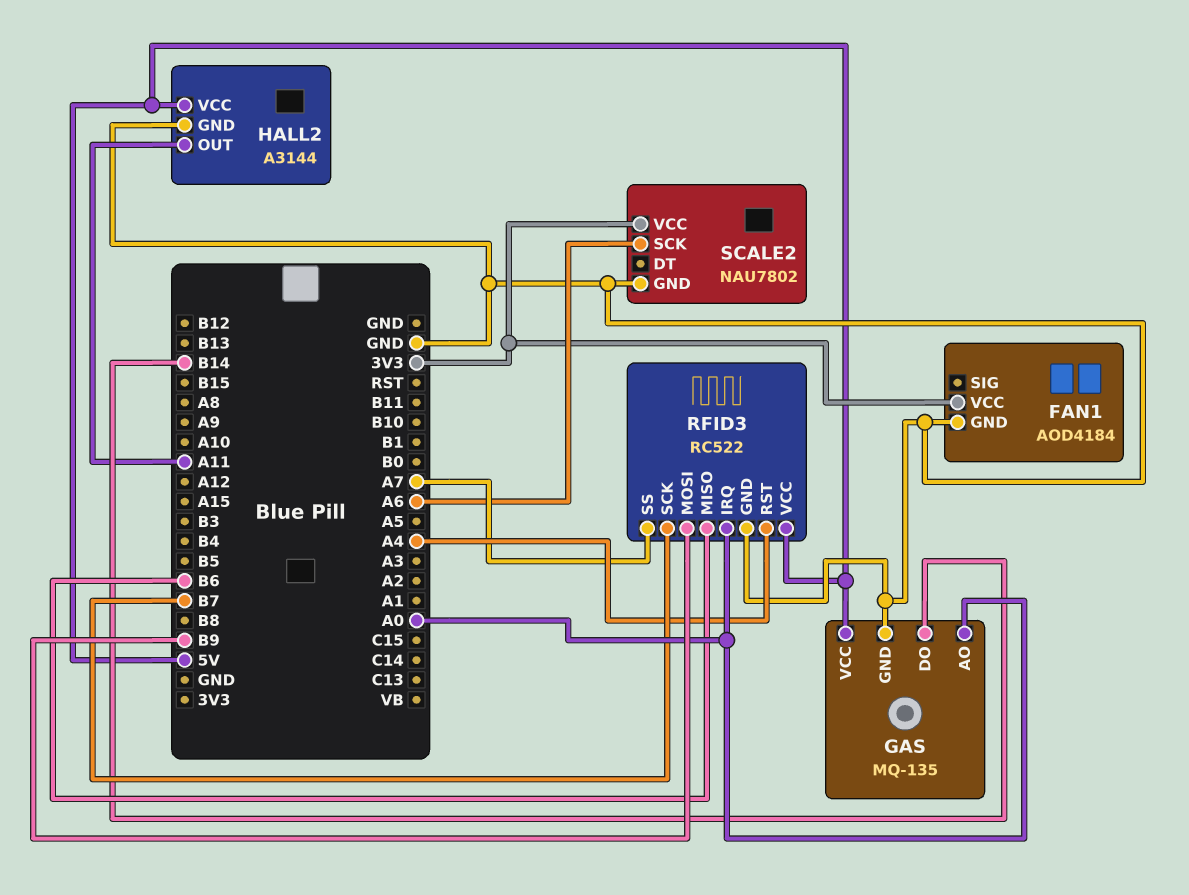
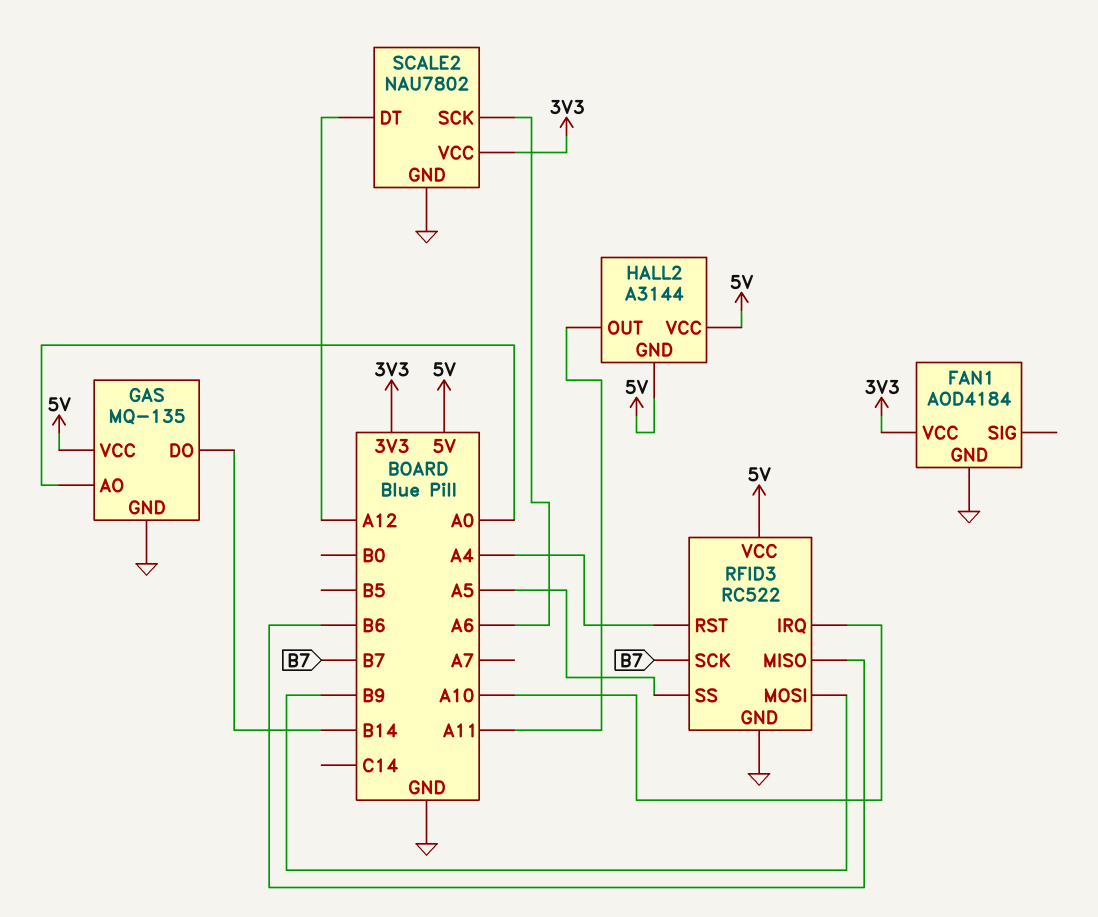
HALL2 pin GND: GND -> 5V
RFID3 pin IRQ: A0 -> A10
RFID3 pin SS: A7 -> A5
SCALE2 pin DT: none -> A12

